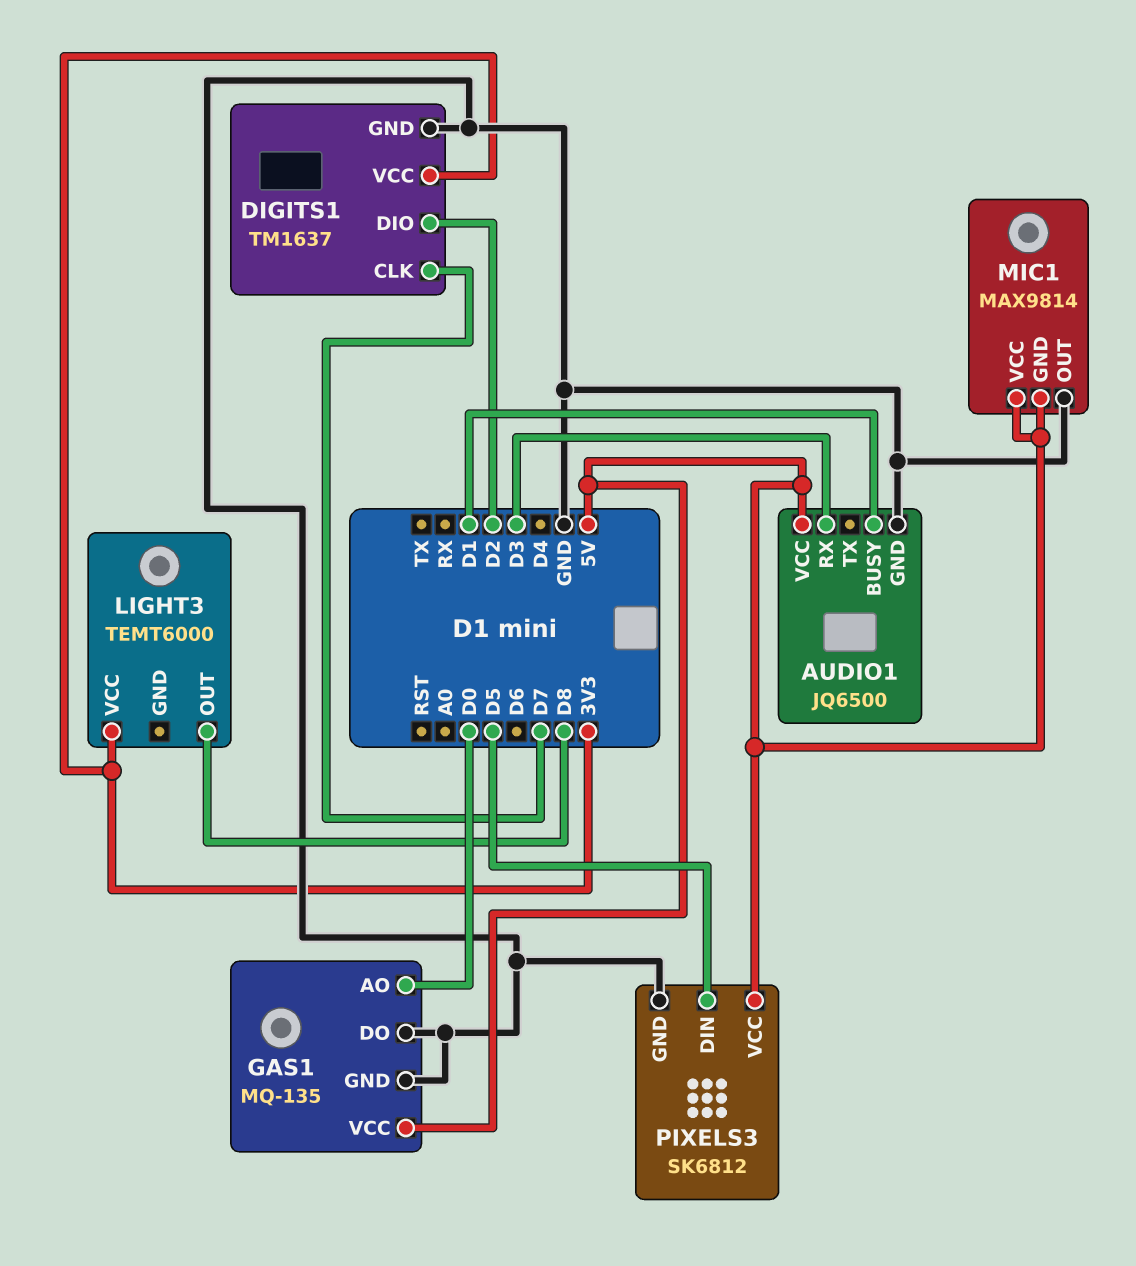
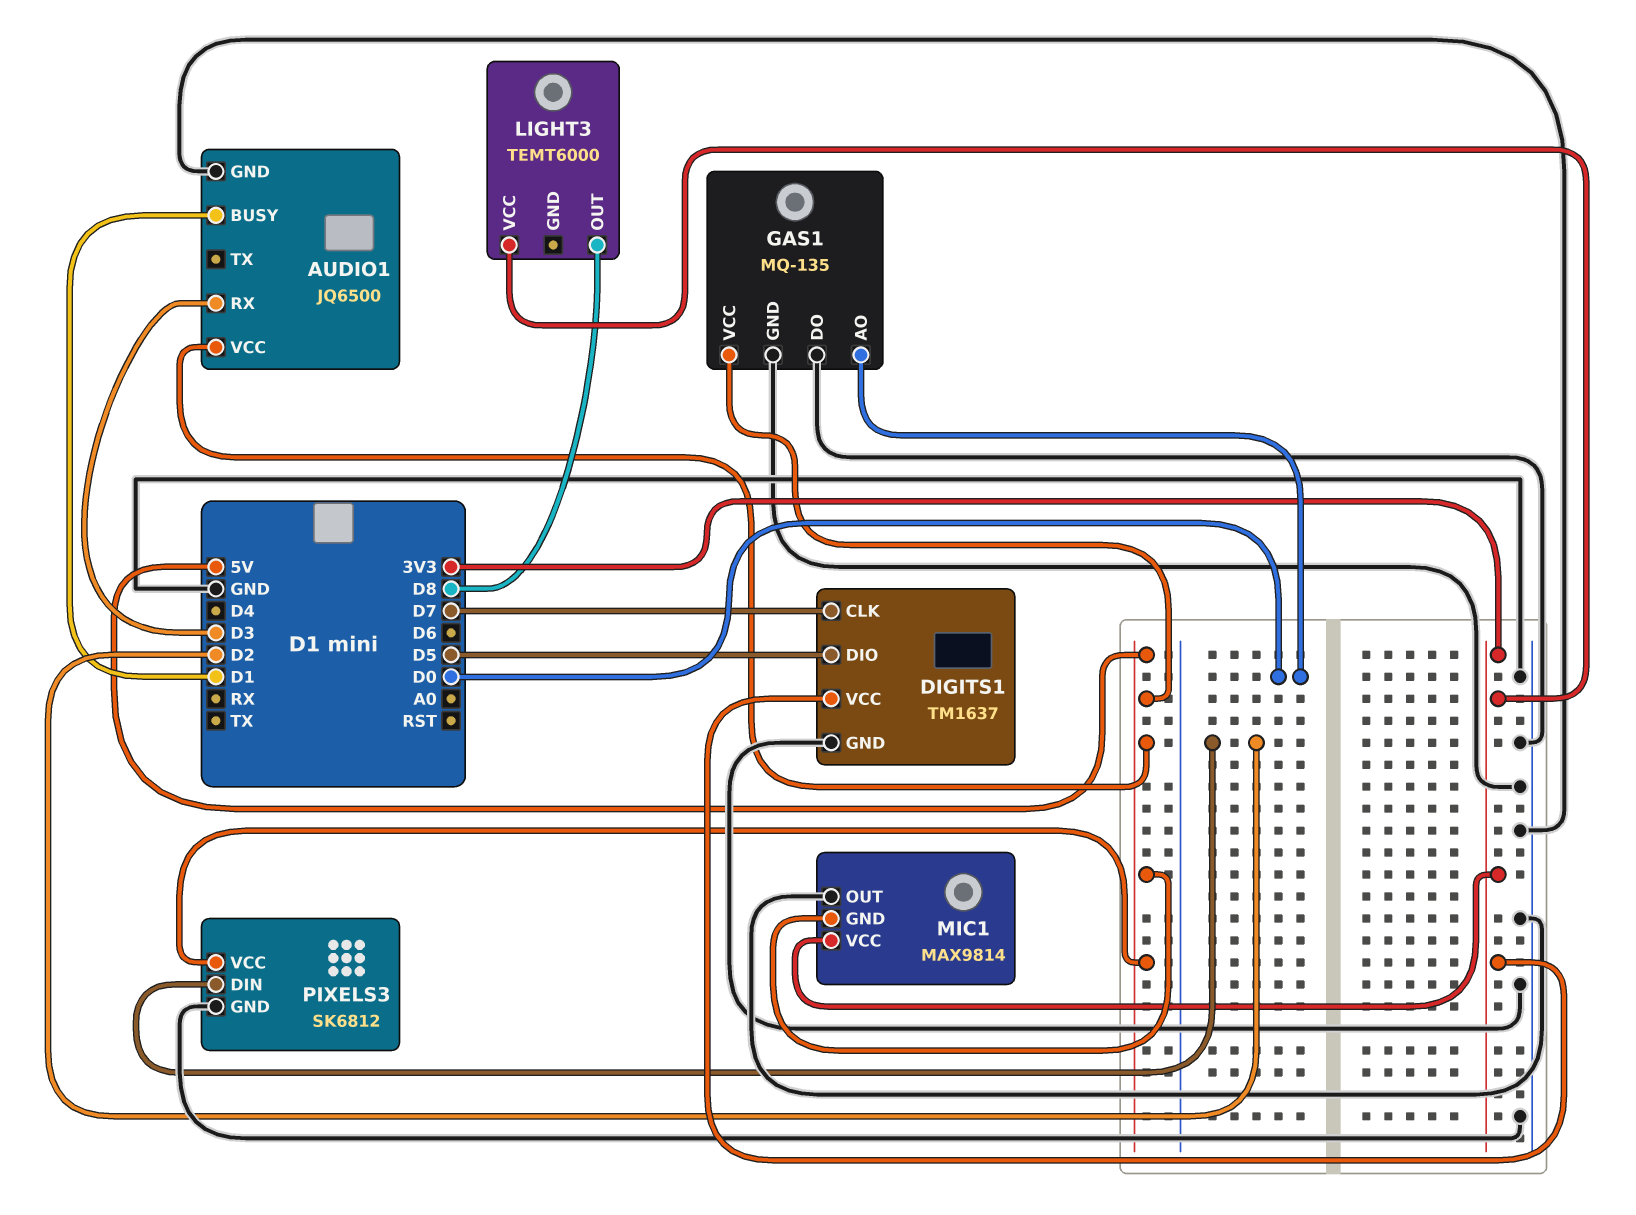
DIGITS1 pin DIO: D2 -> D5
MIC1 pin VCC: 5V -> 3V3
PIXELS3 pin DIN: D5 -> D2

